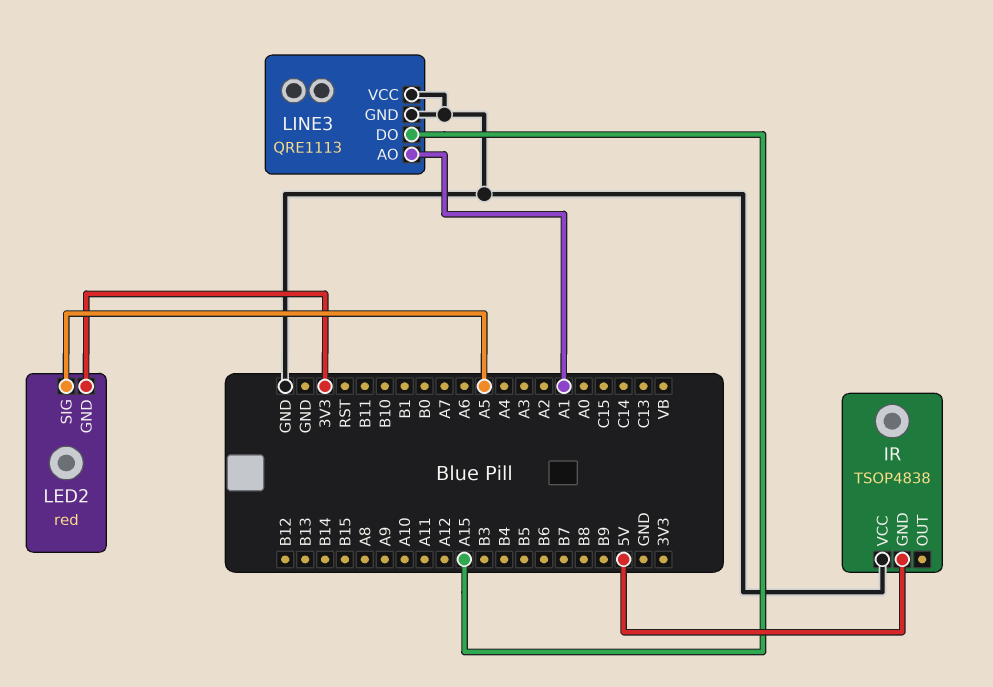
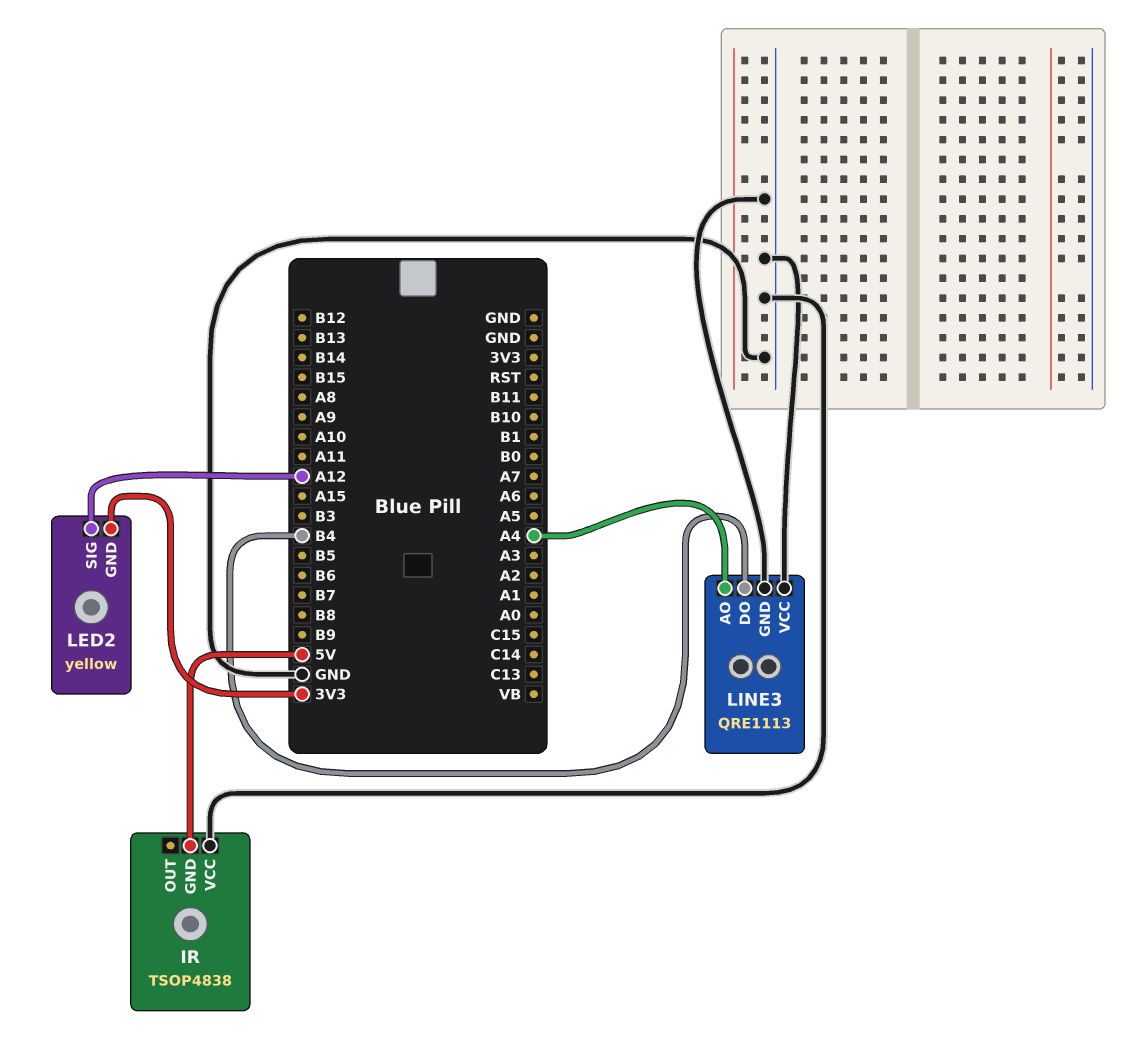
LED2: red -> yellow
LED2 pin SIG: A5 -> A12
LINE3 pin AO: A1 -> A4
LINE3 pin DO: A15 -> B4

